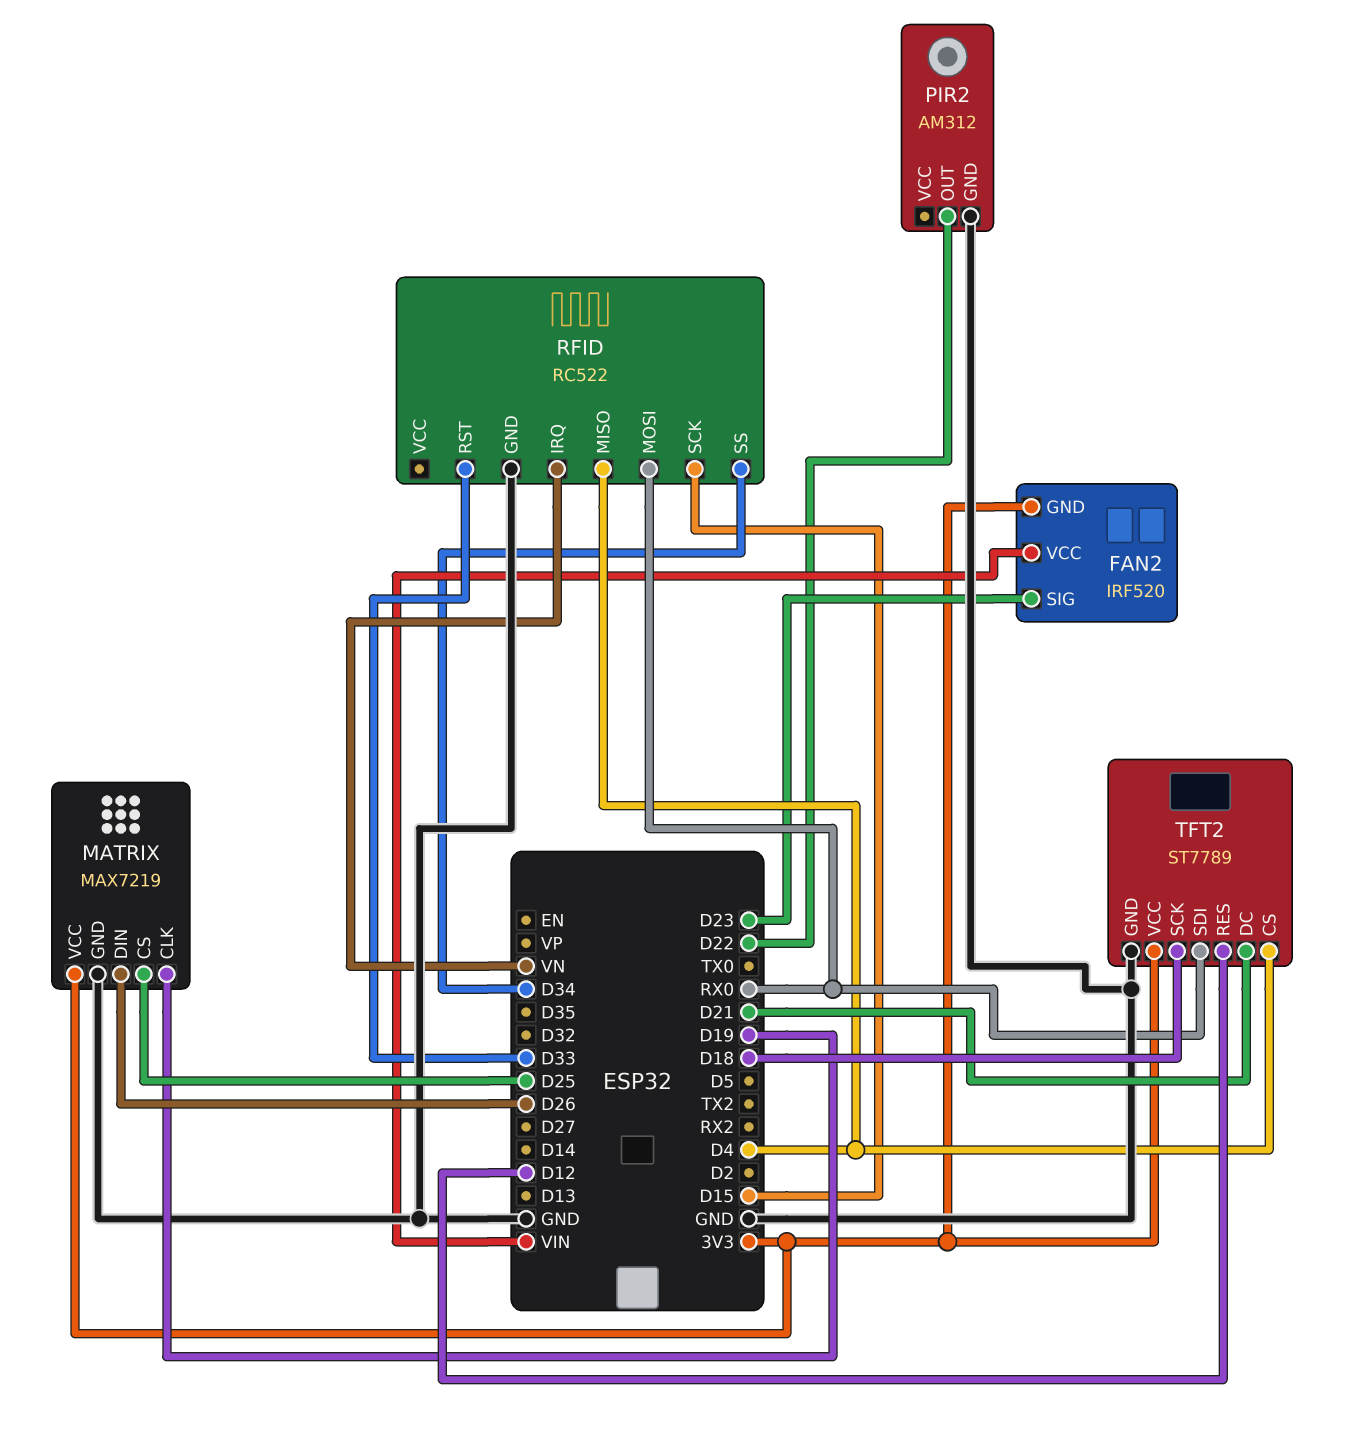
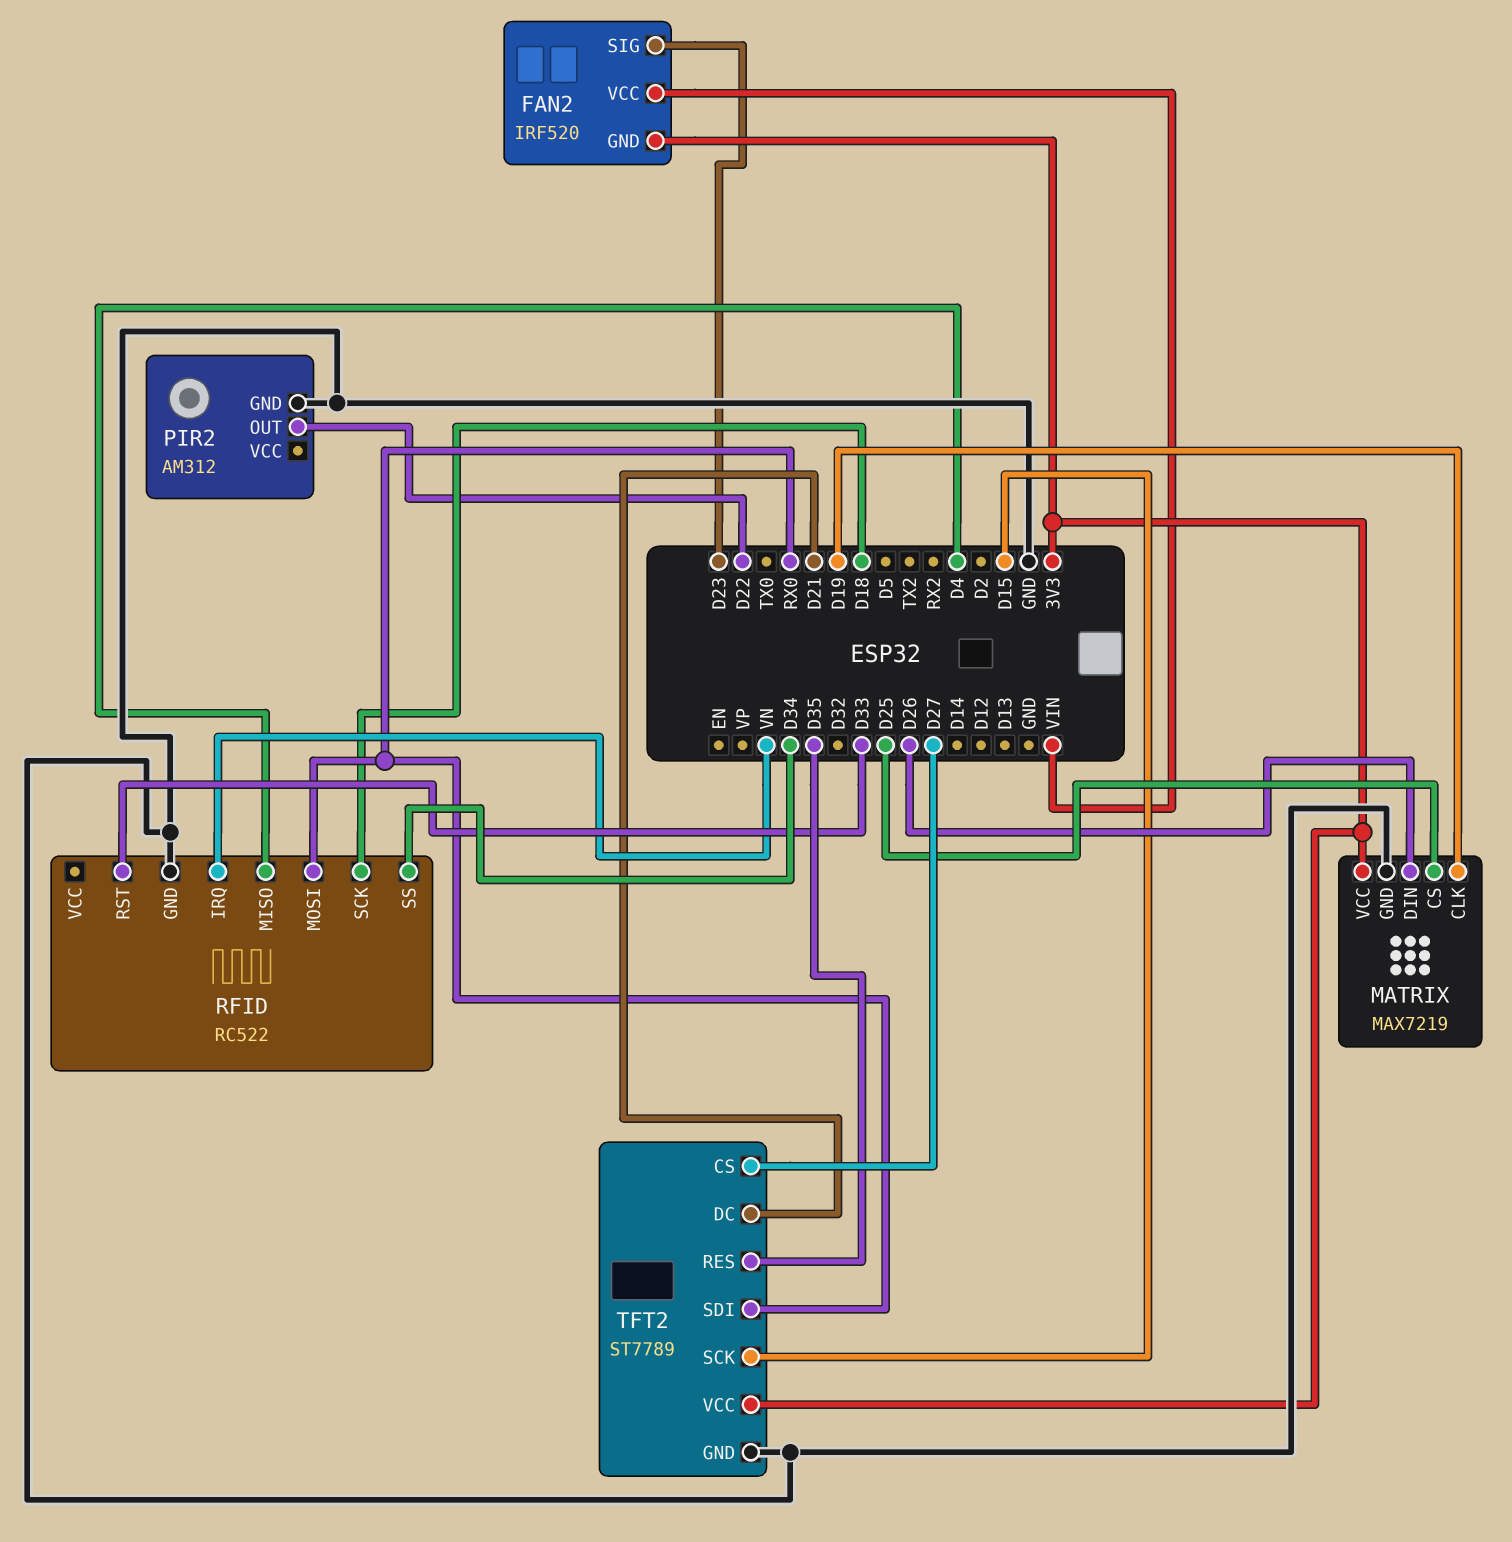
RFID pin SCK: D15 -> D18
TFT2 pin CS: D4 -> D27
TFT2 pin RES: D12 -> D35
TFT2 pin SCK: D18 -> D15

